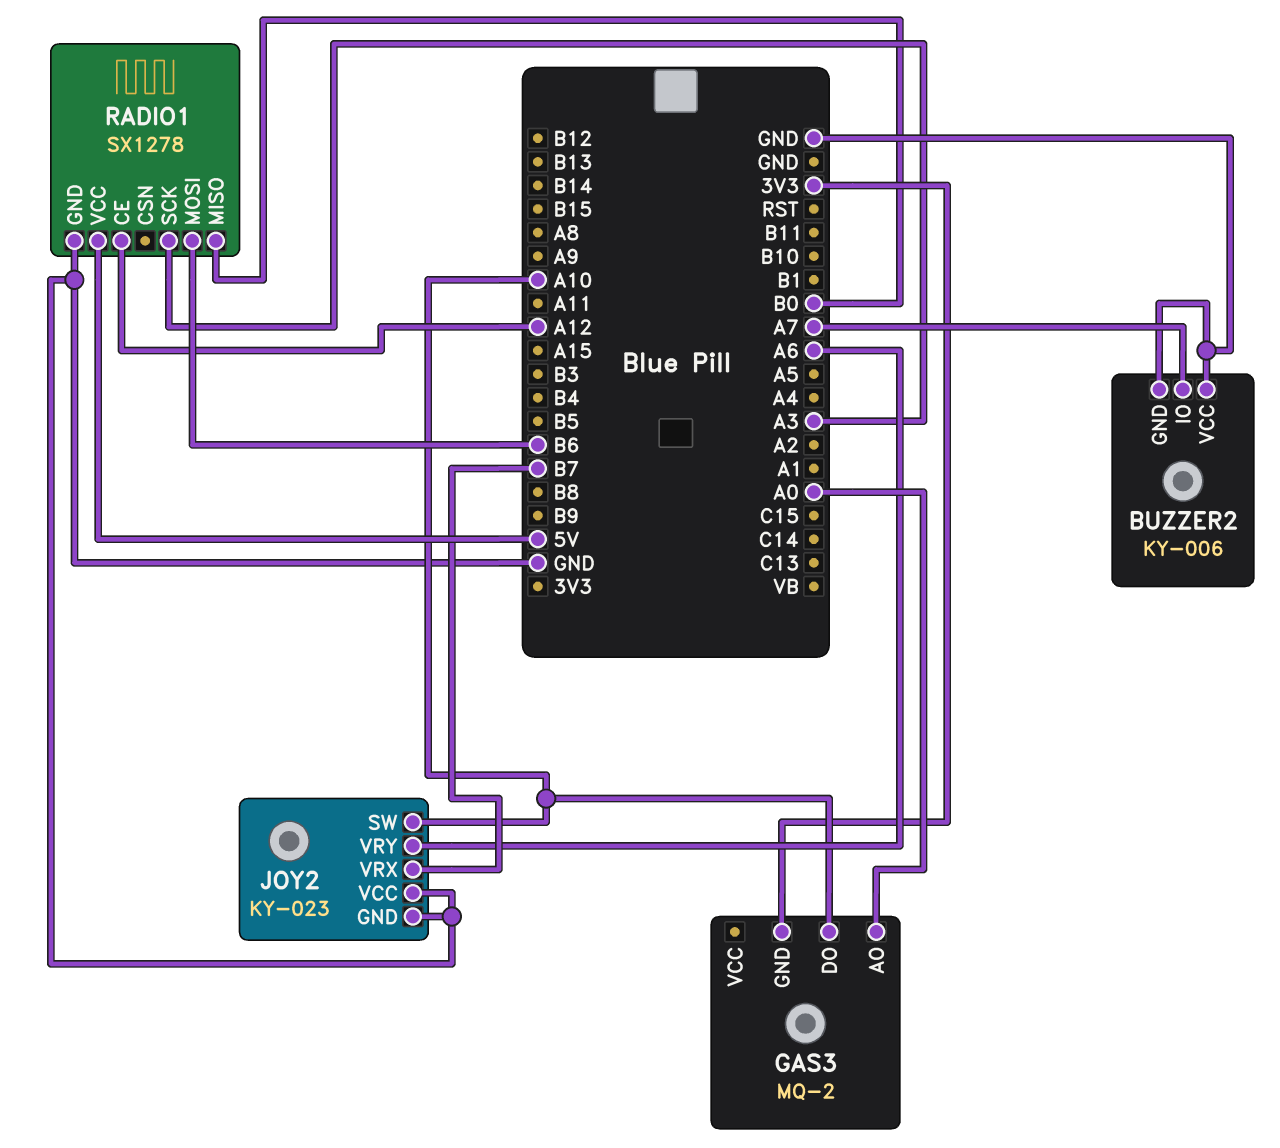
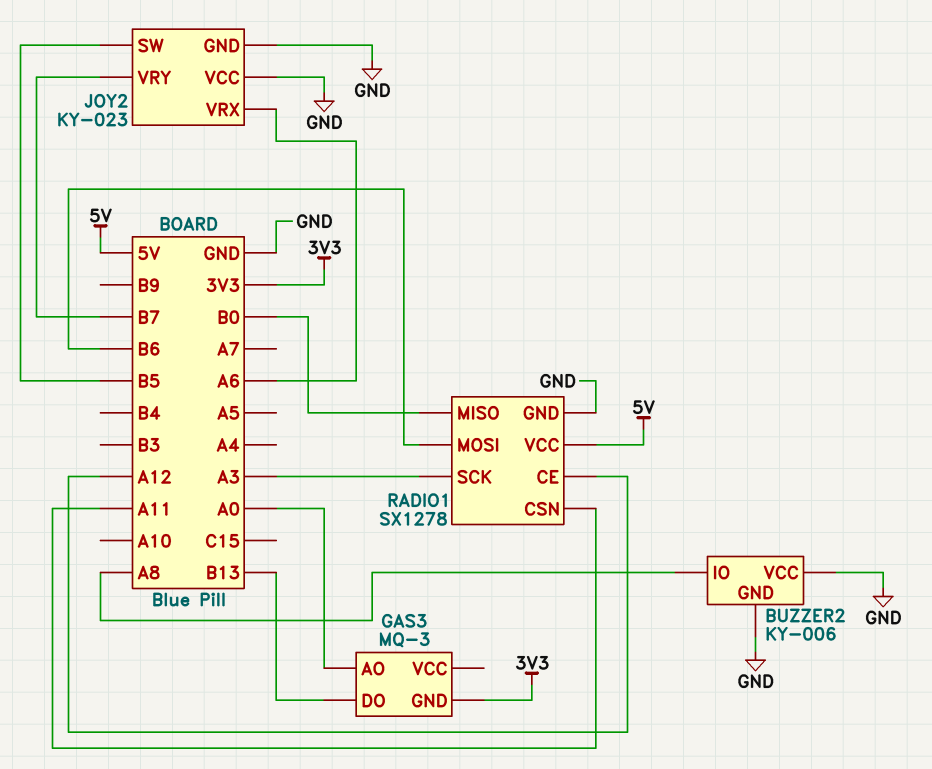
BUZZER2 pin IO: A7 -> A8
GAS3: MQ-2 -> MQ-3
GAS3 pin DO: A10 -> B13
JOY2 pin SW: A10 -> B5
JOY2 pin VRX: B7 -> A6
JOY2 pin VRY: A6 -> B7
RADIO1 pin CSN: none -> A11

